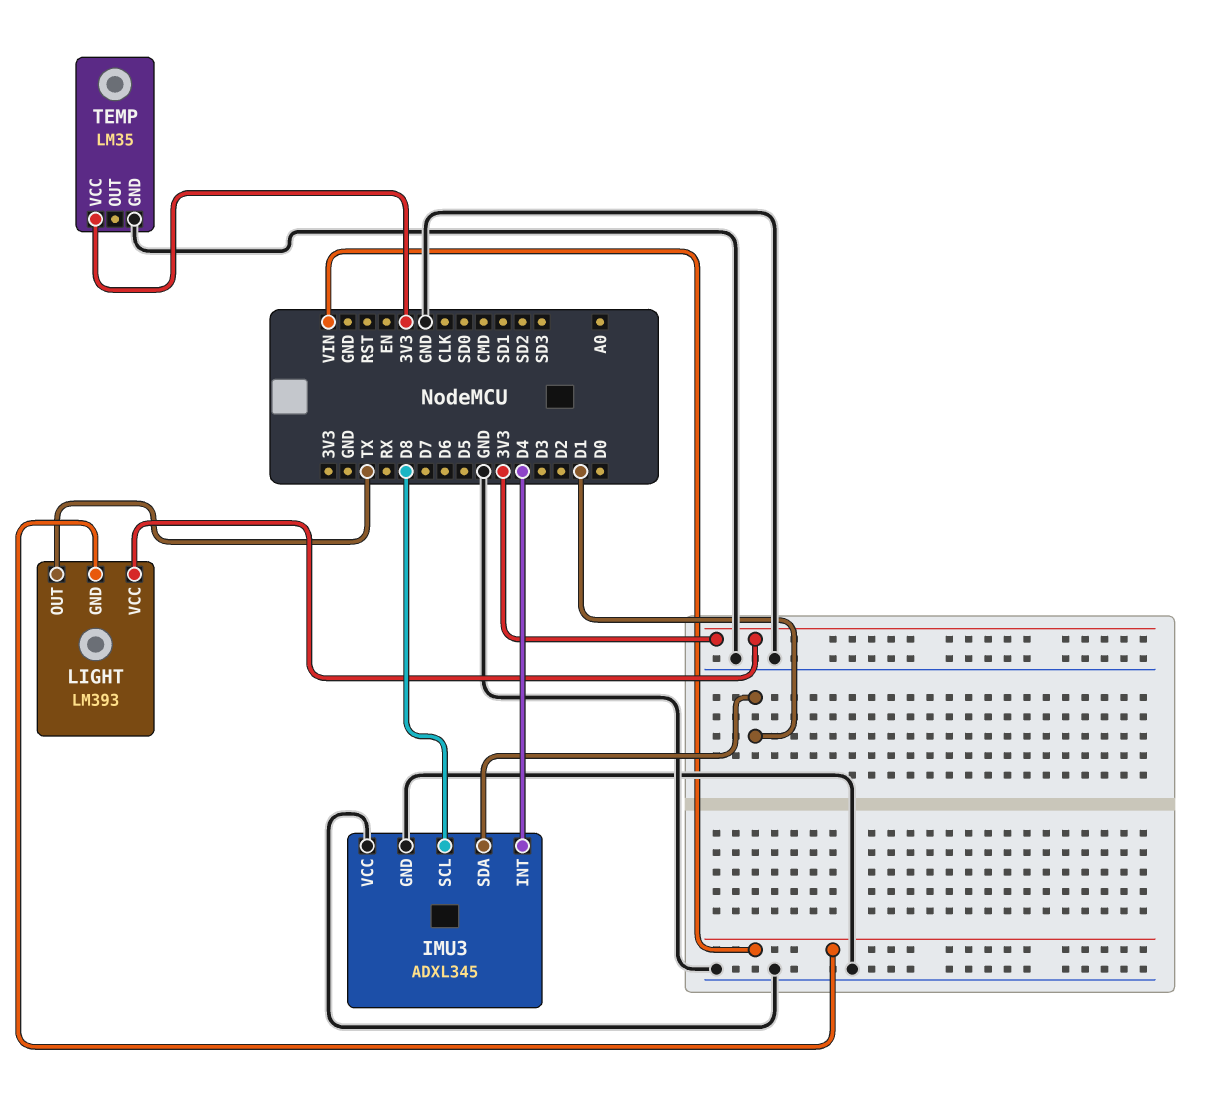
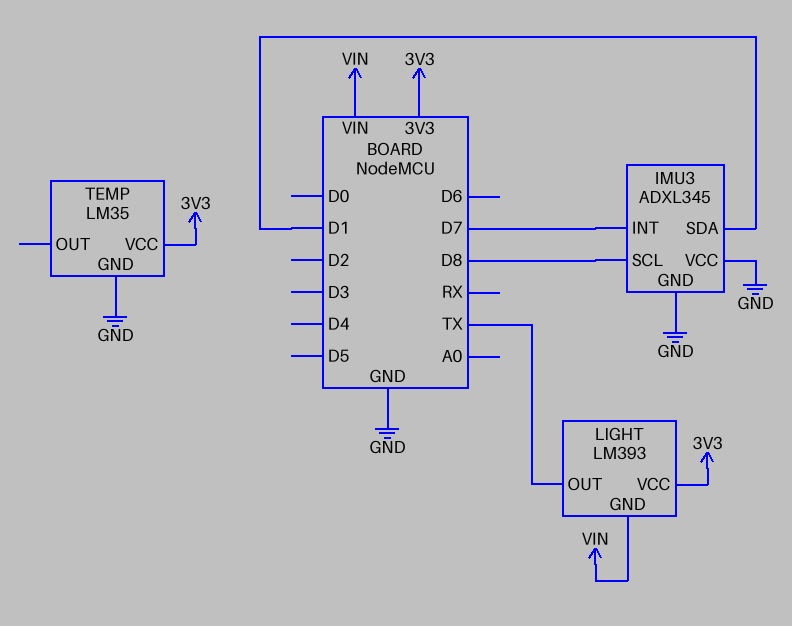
IMU3 pin INT: D4 -> D7

